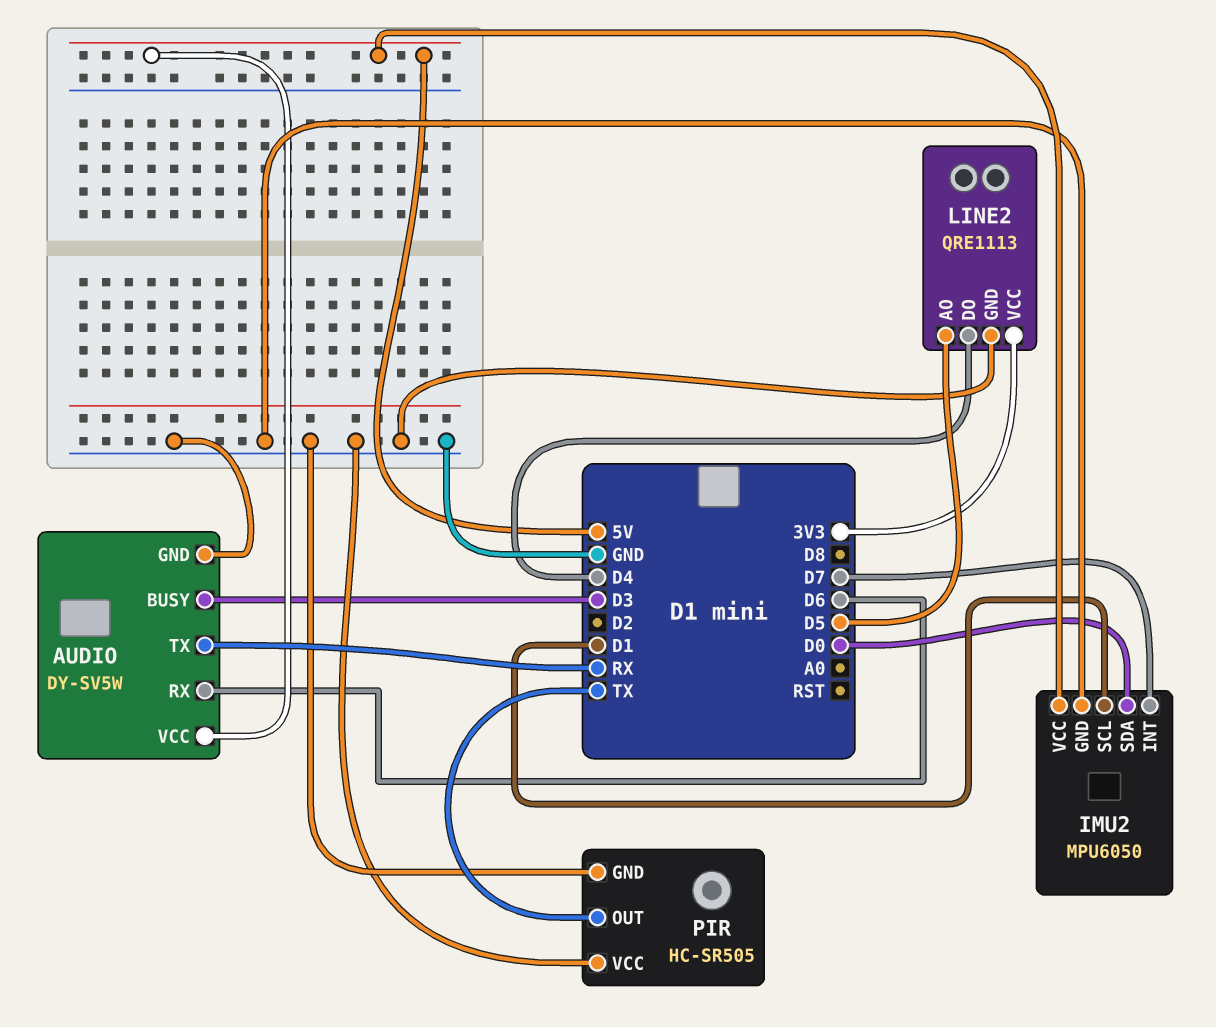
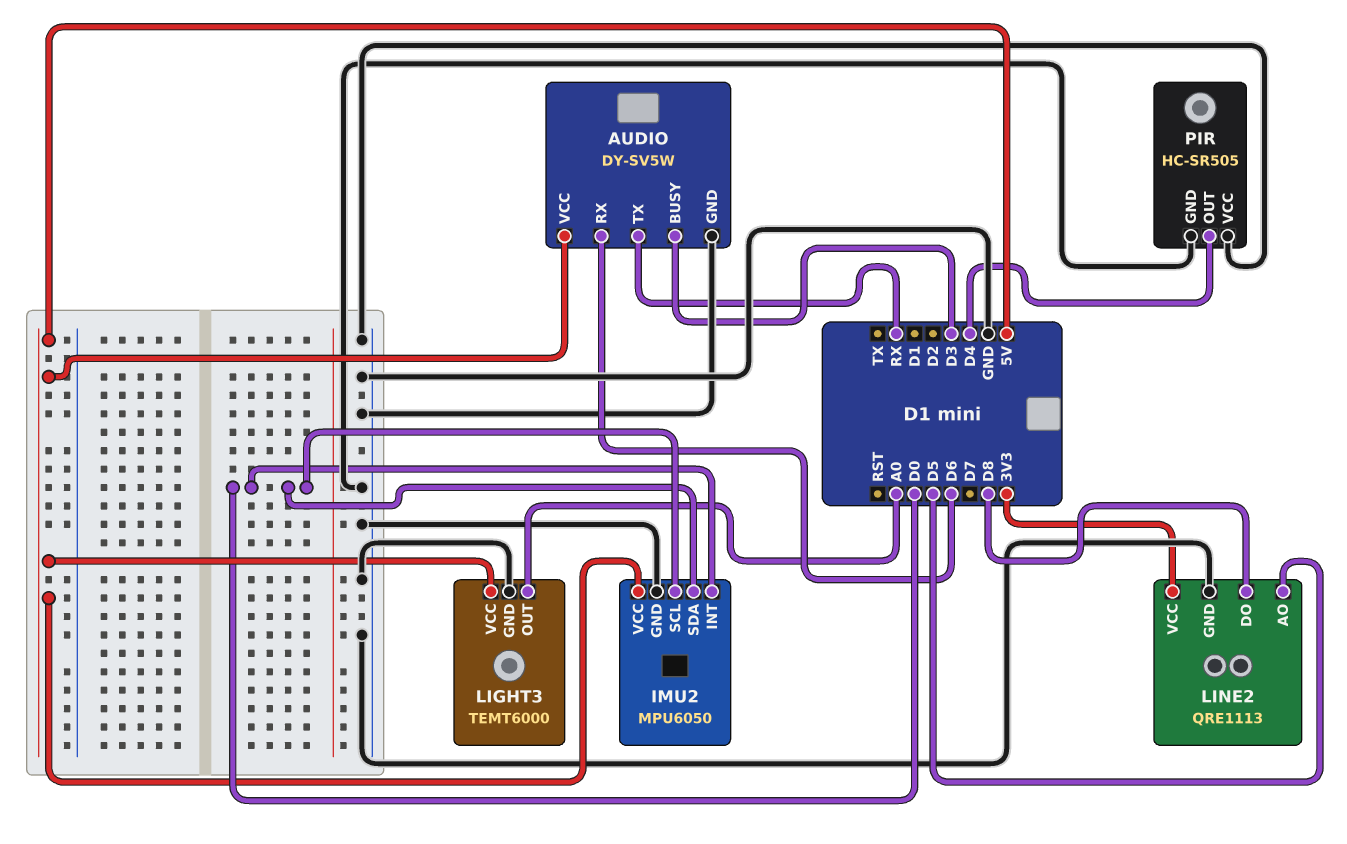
IMU2 pin INT: D7 -> D0
IMU2 pin SCL: D1 -> D0
LIGHT3: none -> TEMT6000
LIGHT3 pin GND: none -> GND
LIGHT3 pin OUT: none -> A0
LIGHT3 pin VCC: none -> 5V
LINE2 pin DO: D4 -> D8
PIR pin OUT: TX -> D4

